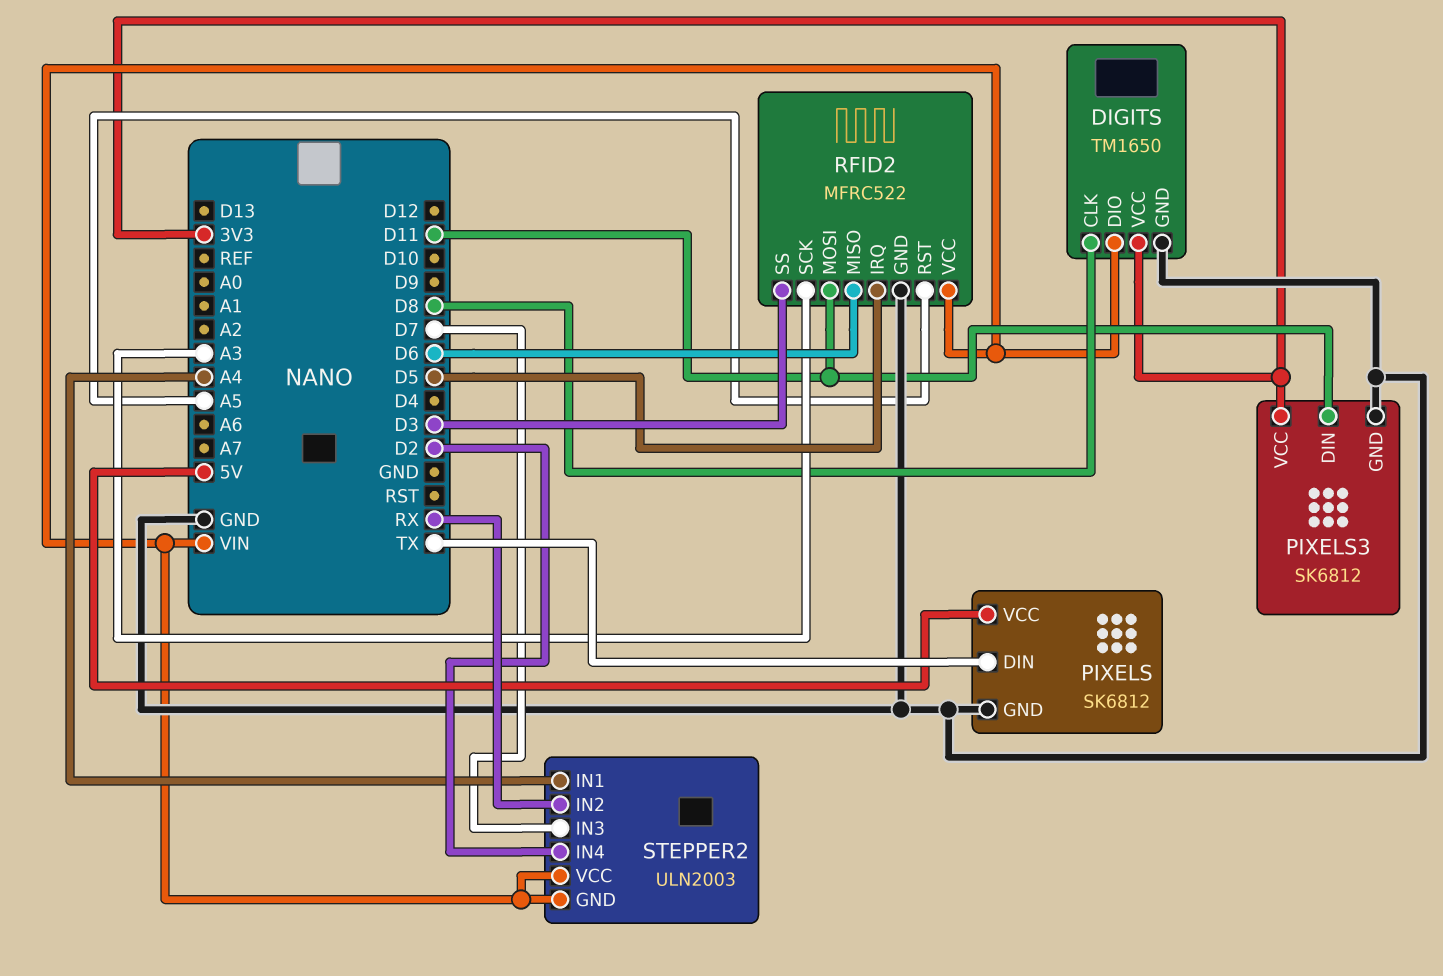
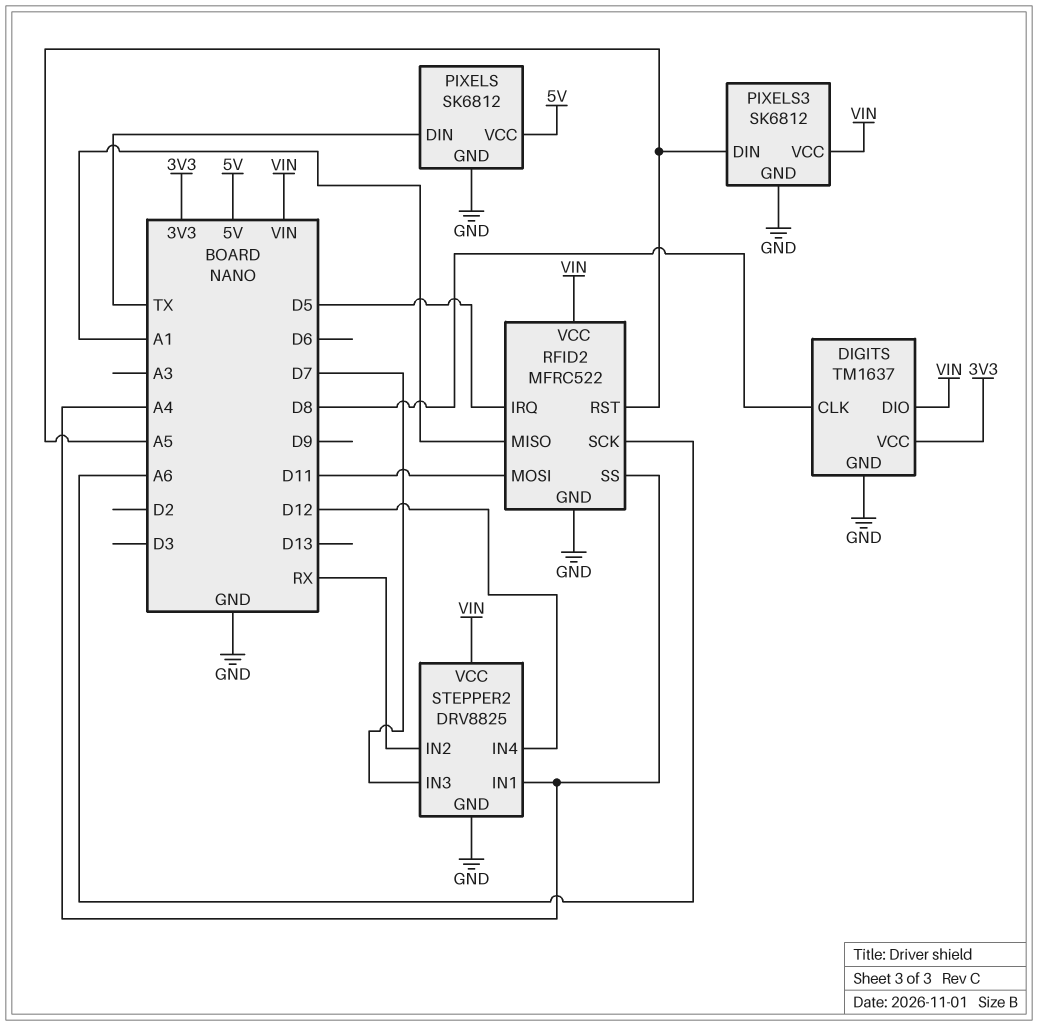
DIGITS: TM1650 -> TM1637
PIXELS3 pin DIN: D11 -> A5
PIXELS3 pin VCC: 3V3 -> VIN
RFID2 pin MISO: D6 -> A1
RFID2 pin SCK: A3 -> A6
RFID2 pin SS: D3 -> A4
STEPPER2: ULN2003 -> DRV8825
STEPPER2 pin GND: VIN -> GND
STEPPER2 pin IN4: D2 -> D12

